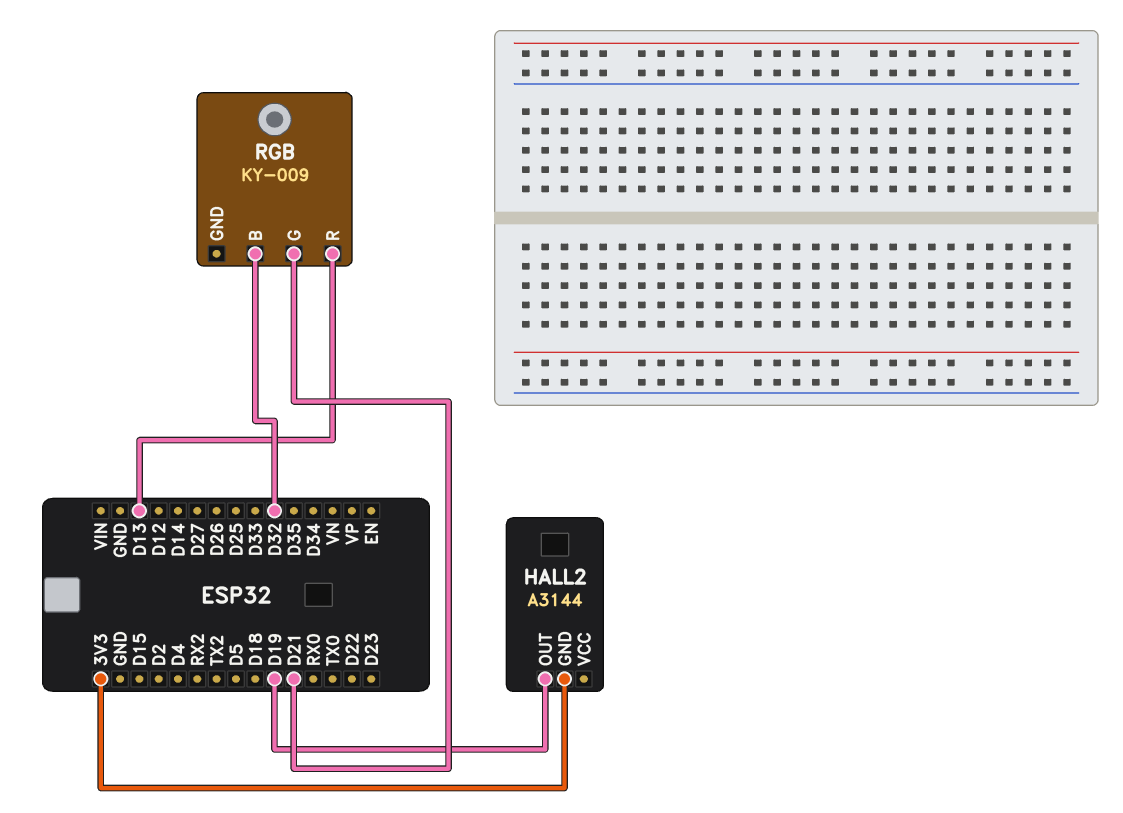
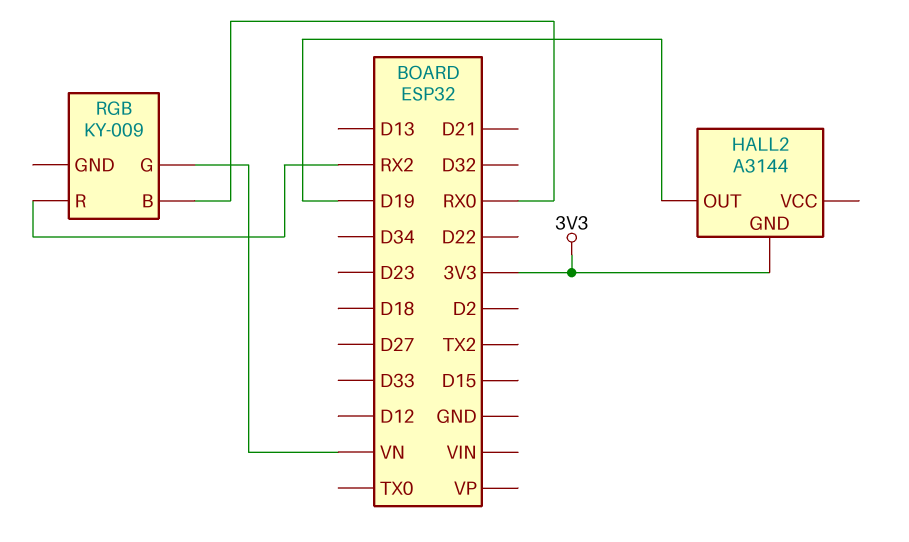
RGB pin B: D32 -> RX0
RGB pin G: D21 -> VN
RGB pin R: D13 -> RX2

